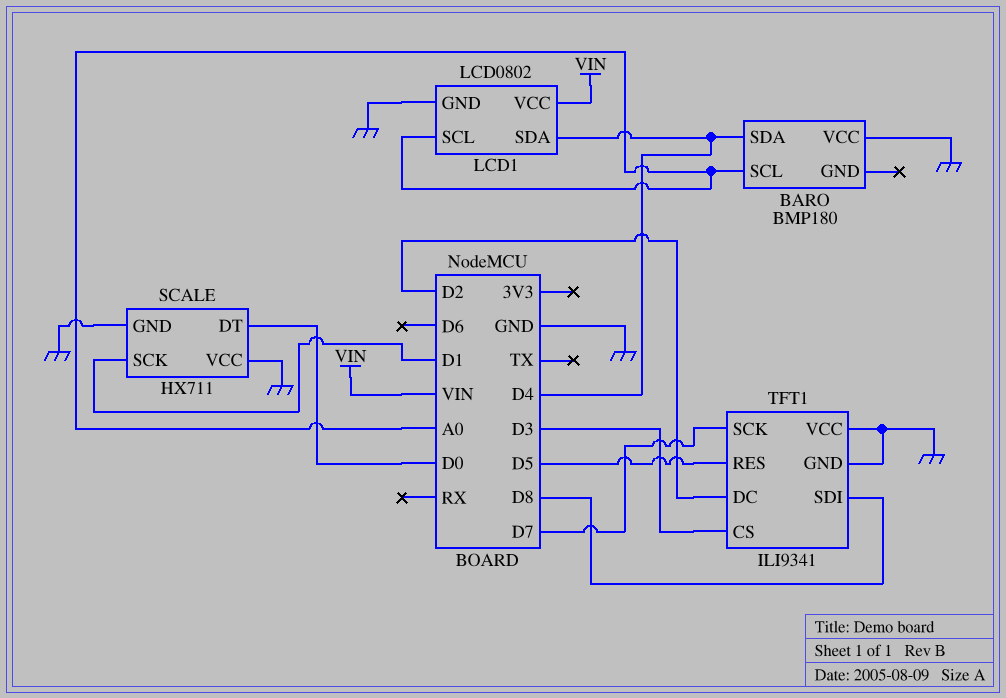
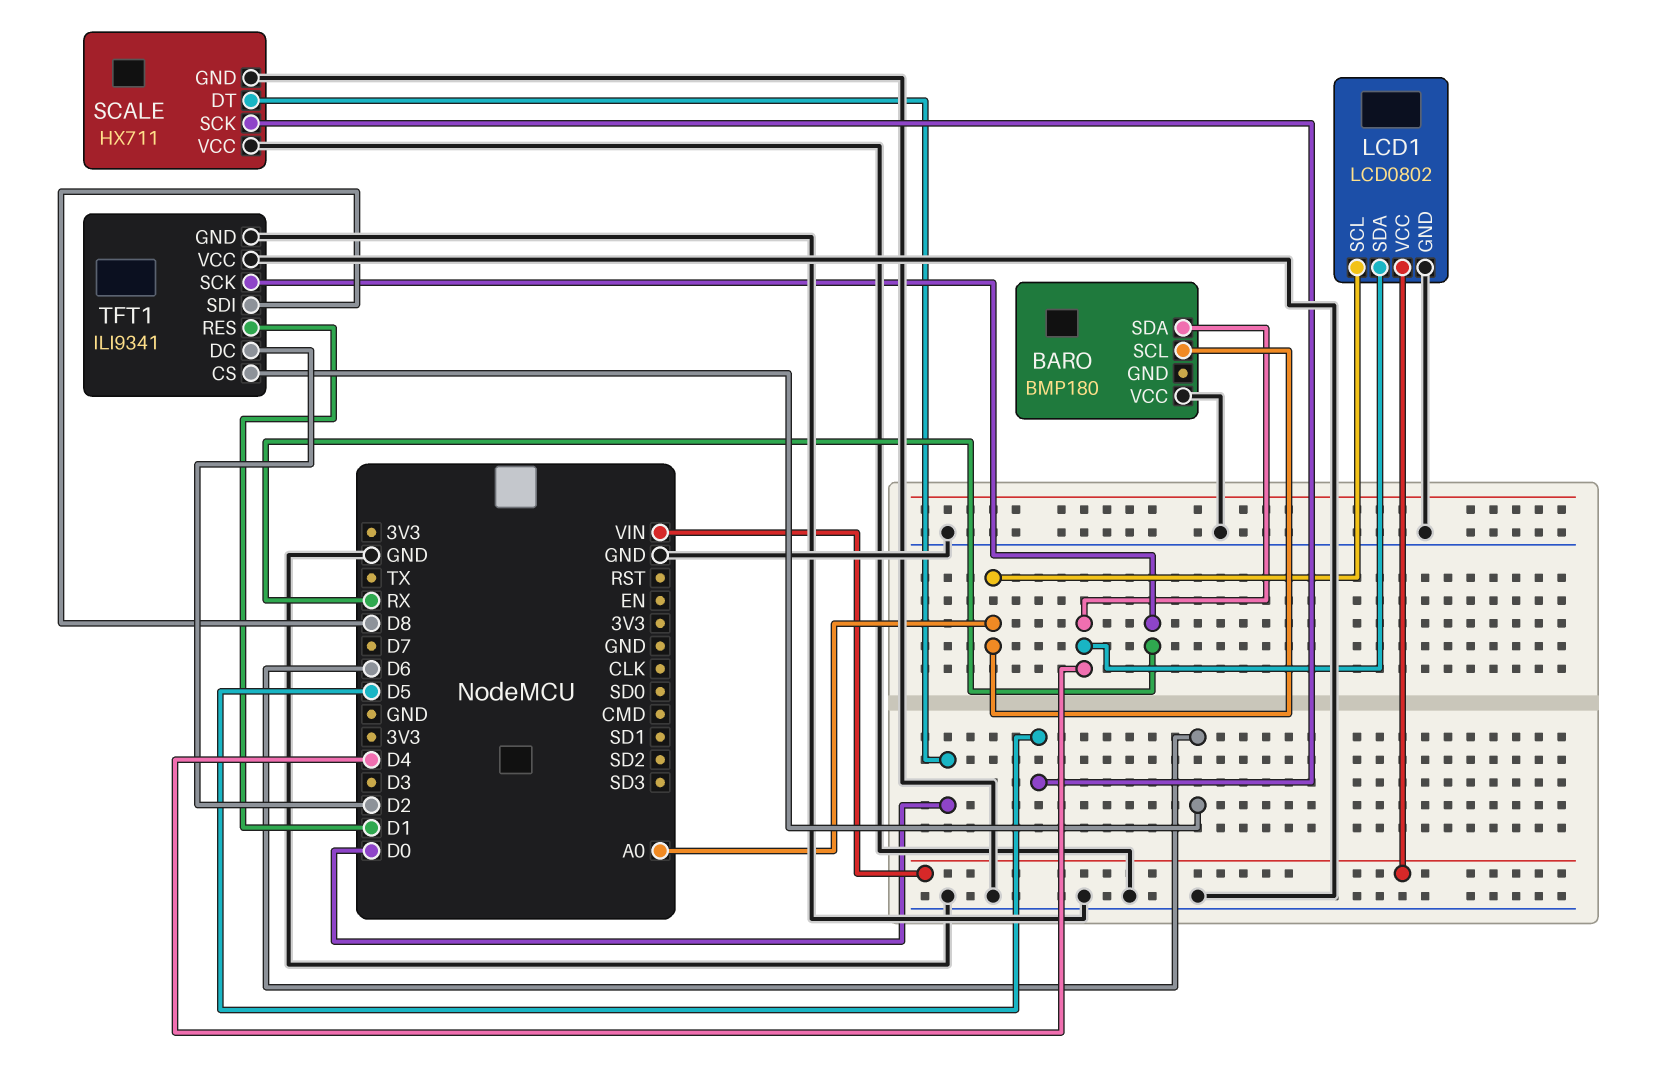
SCALE pin SCK: D1 -> D5
TFT1 pin CS: D3 -> D6
TFT1 pin RES: D5 -> D1
TFT1 pin SCK: D7 -> RX

